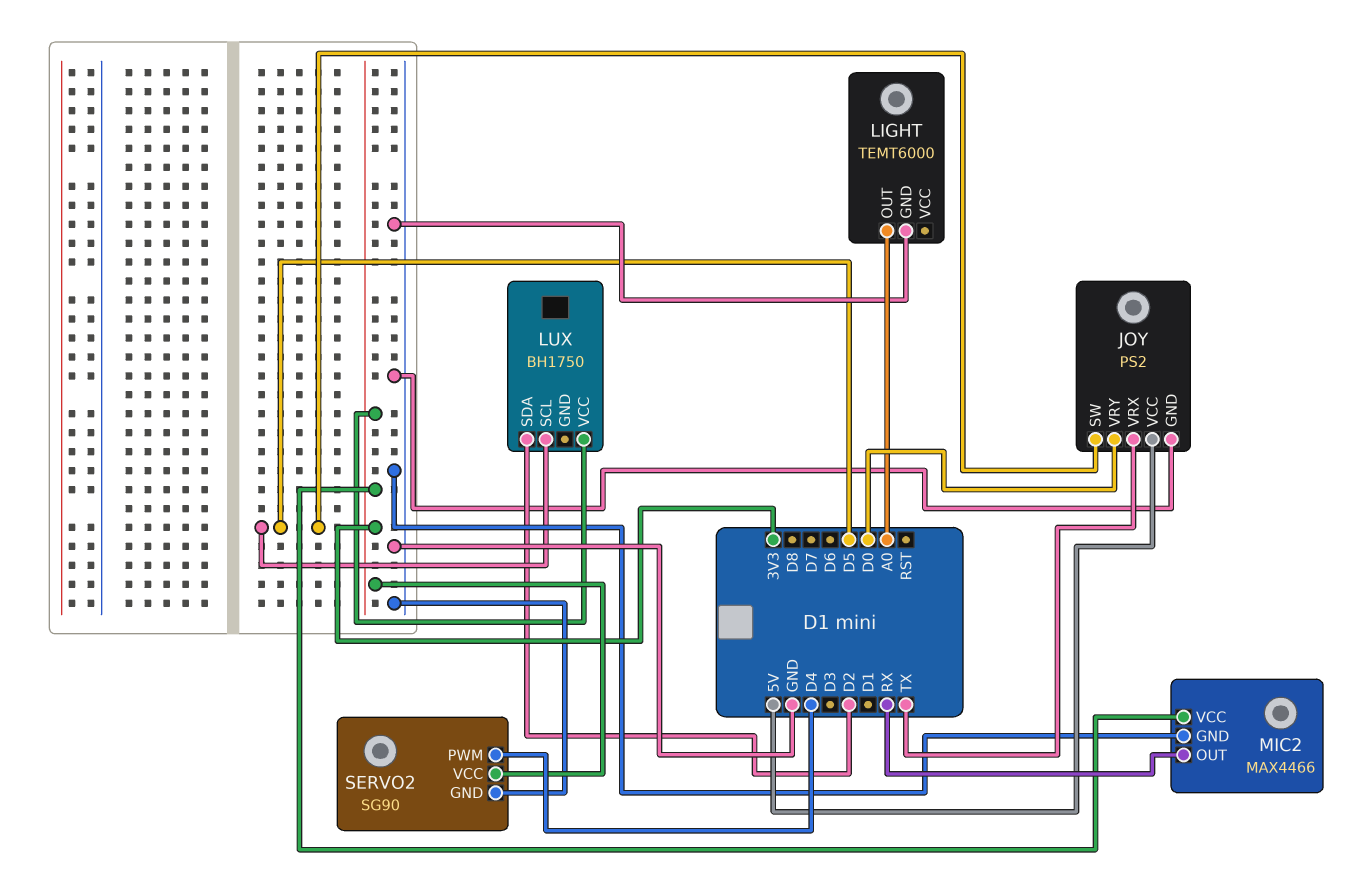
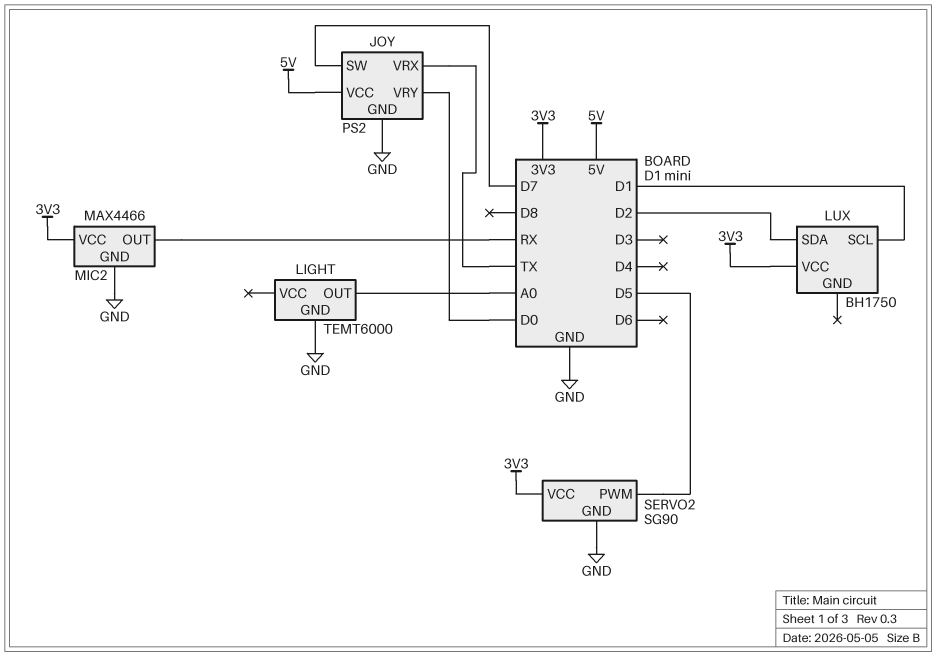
JOY pin SW: D5 -> D7
LUX pin SCL: D5 -> D1
SERVO2 pin PWM: D4 -> D5

